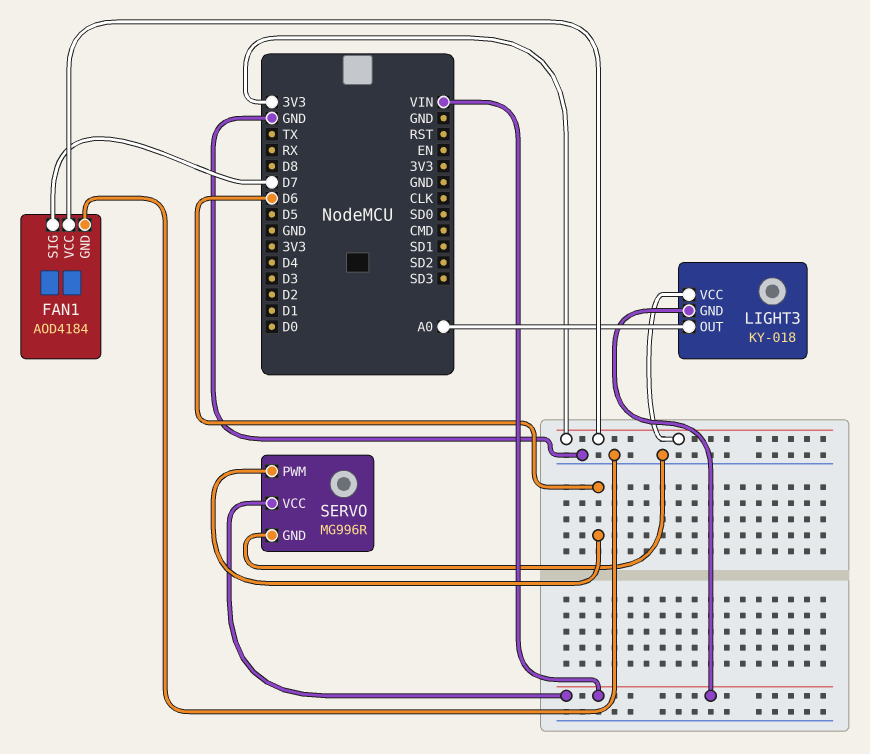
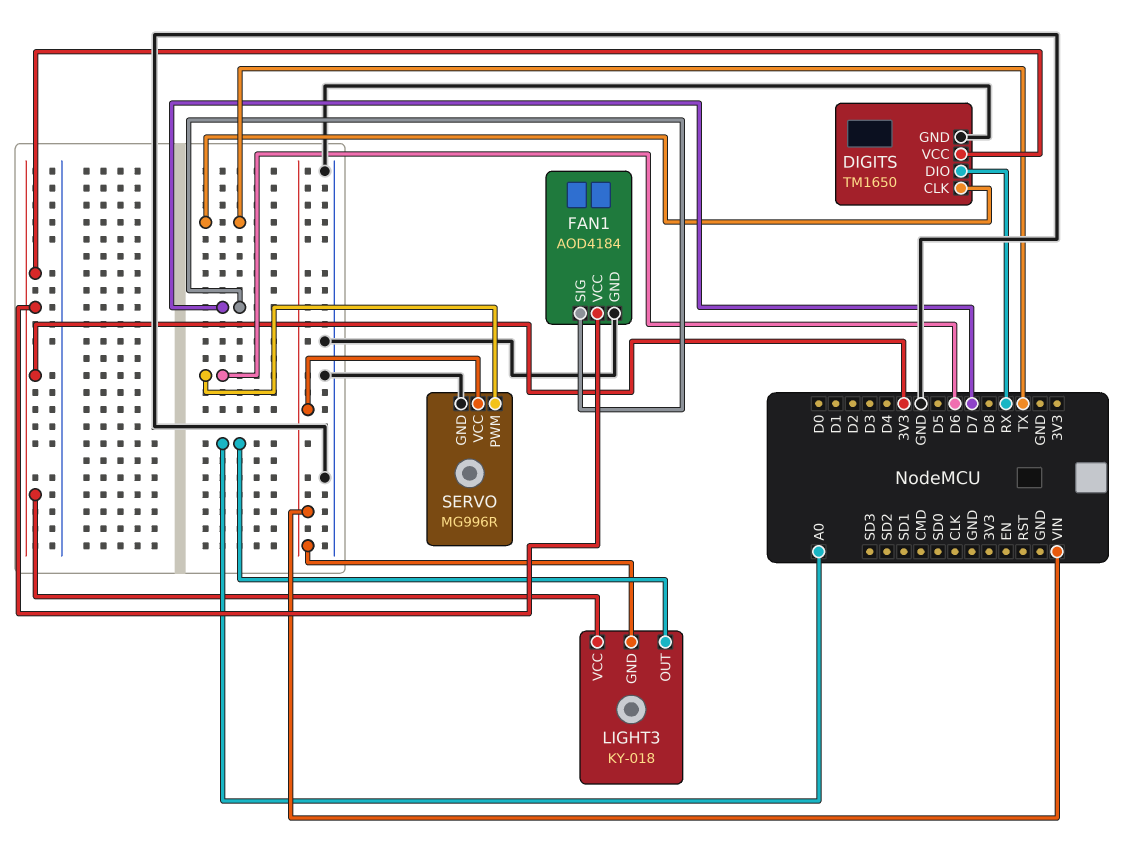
DIGITS: none -> TM1650
DIGITS pin CLK: none -> TX
DIGITS pin DIO: none -> RX
DIGITS pin GND: none -> GND
DIGITS pin VCC: none -> 3V3

